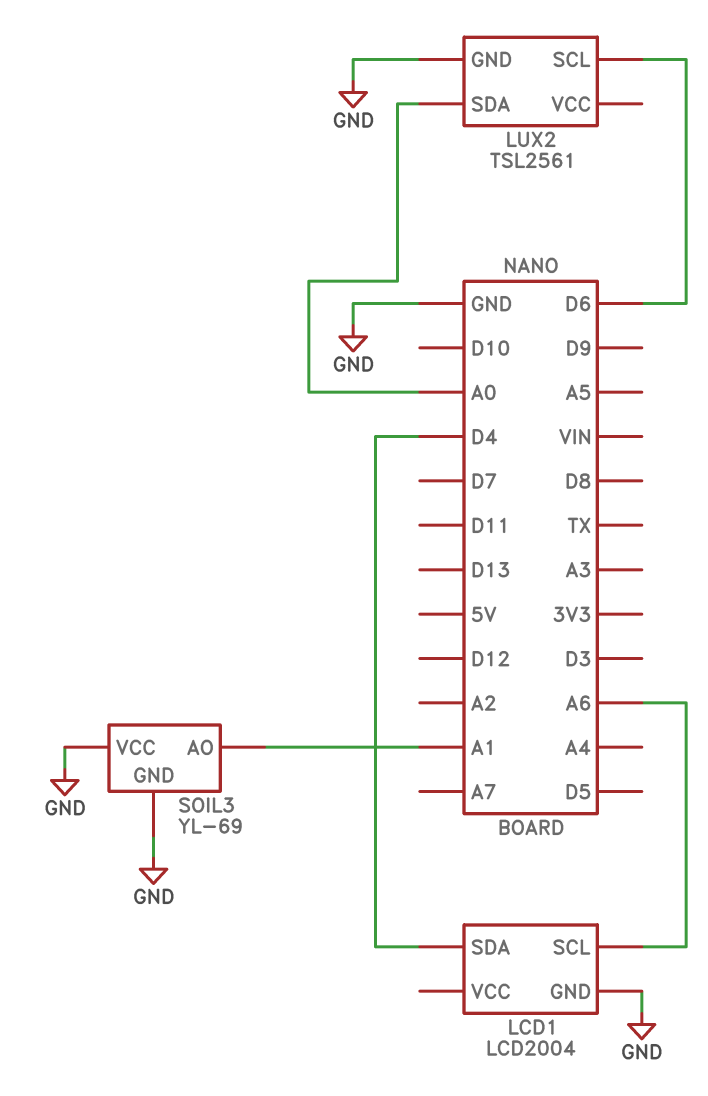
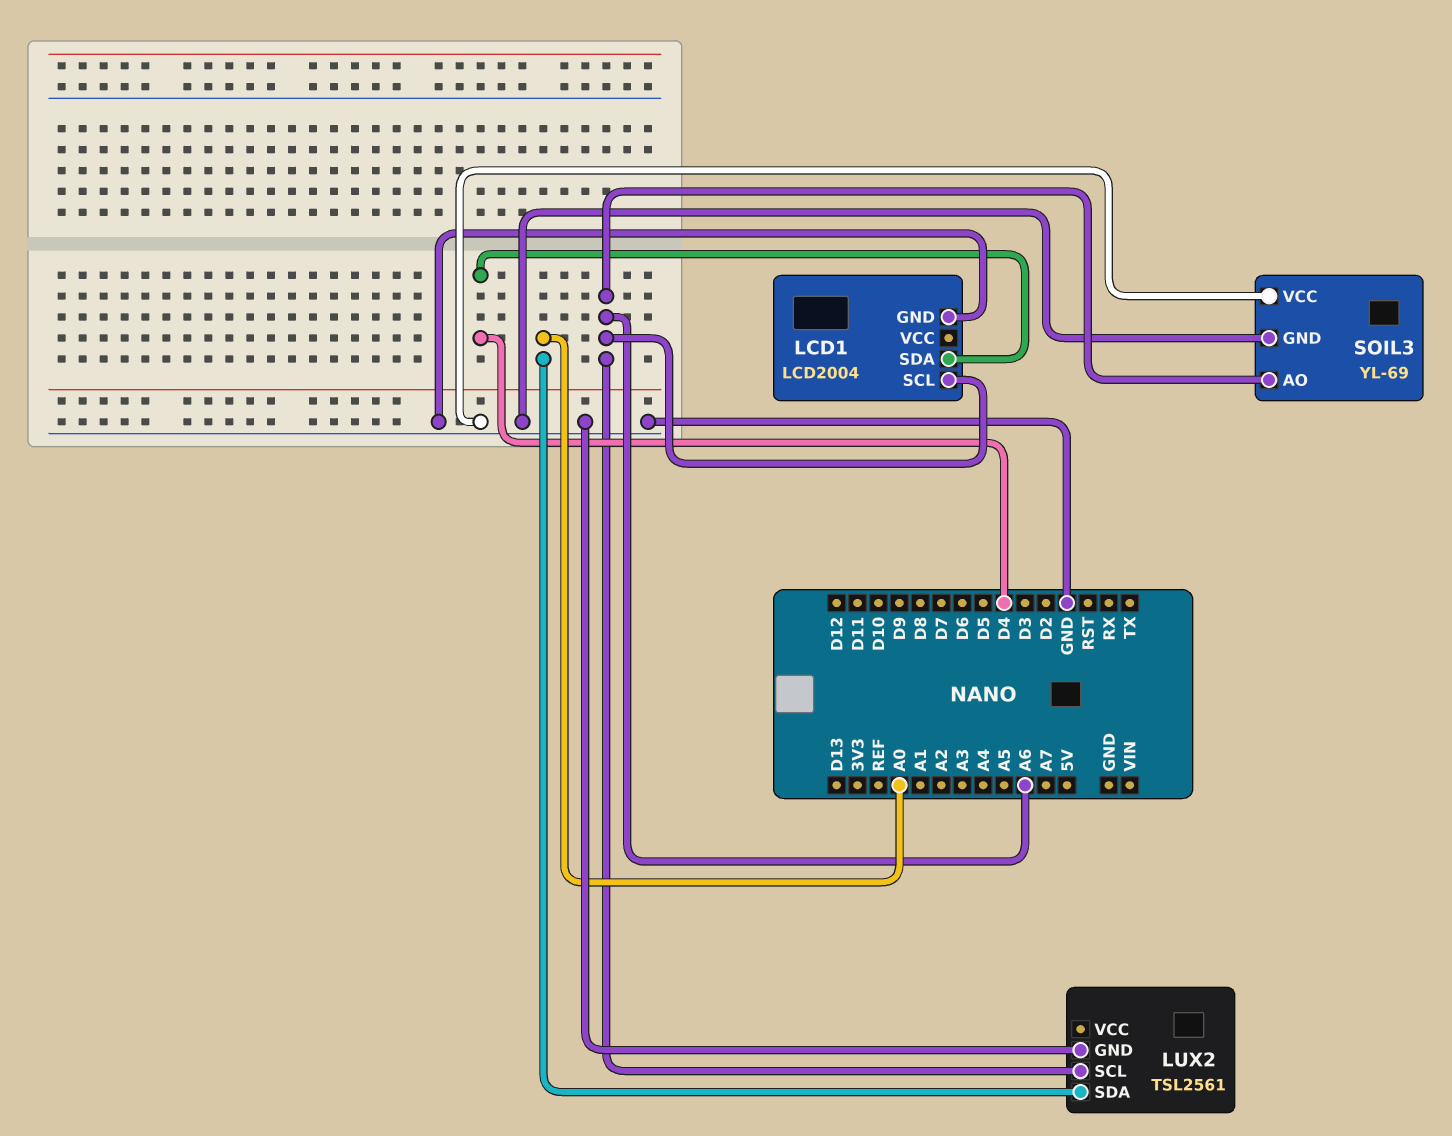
LUX2 pin SCL: D6 -> A6
SOIL3 pin AO: A1 -> A6

